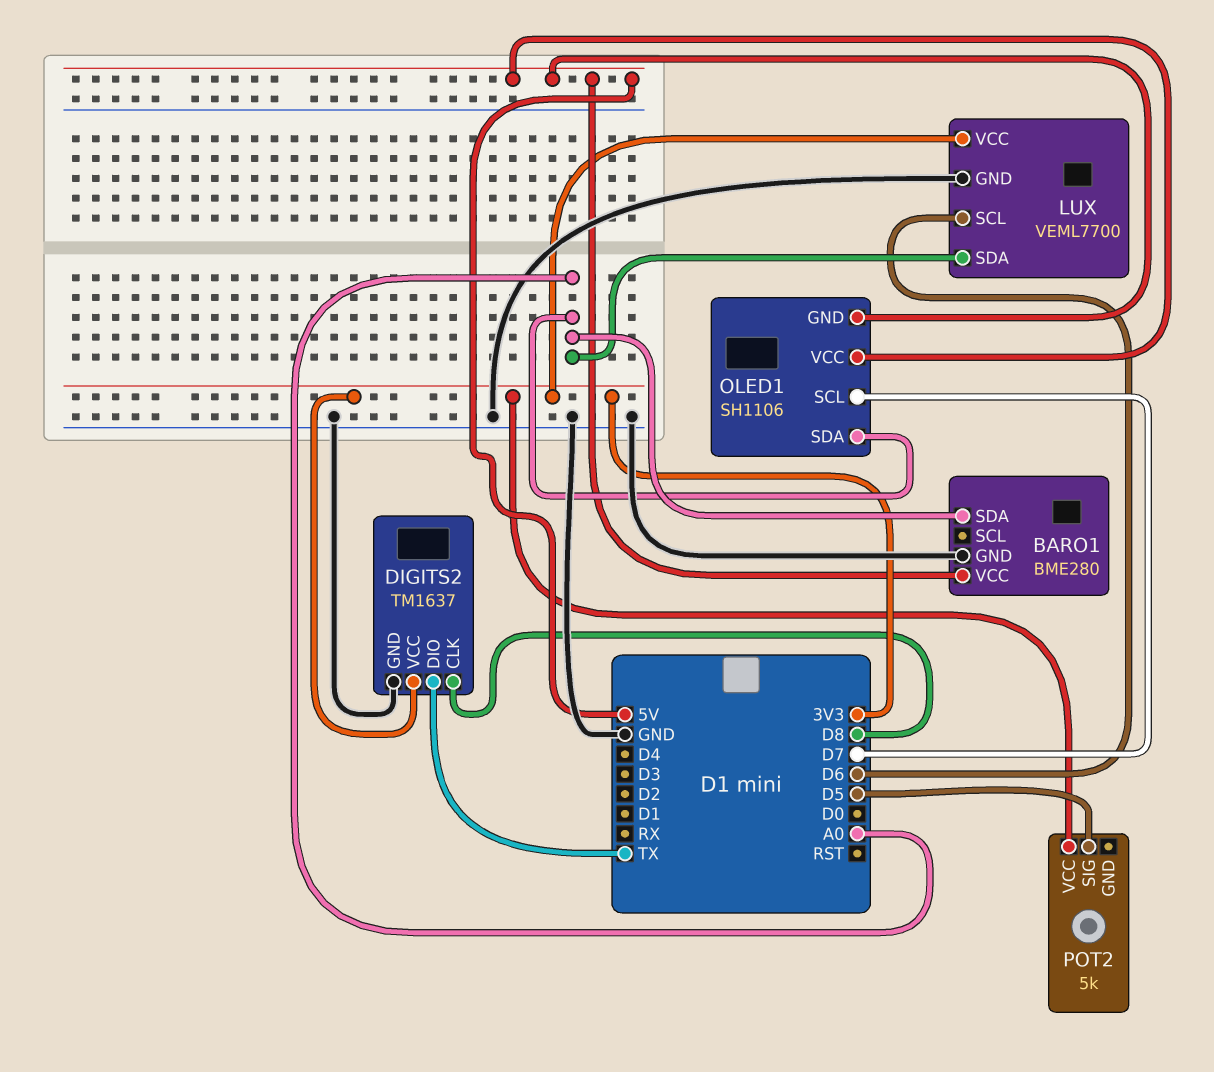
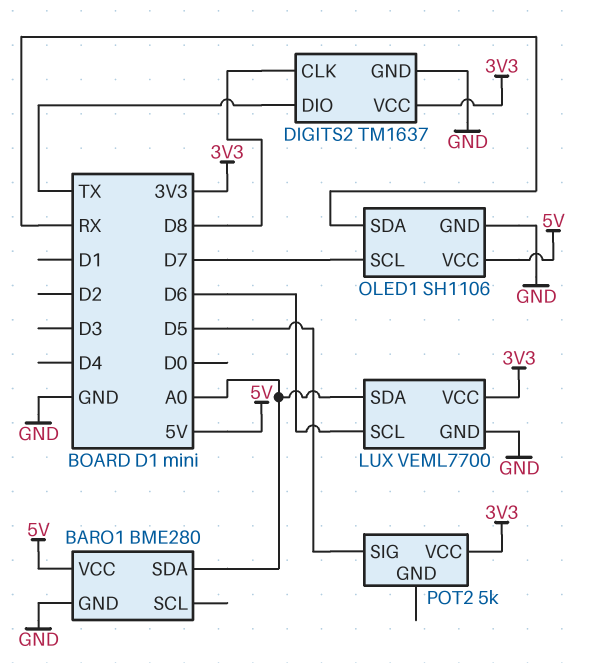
OLED1 pin GND: 5V -> GND
OLED1 pin SDA: A0 -> RX

